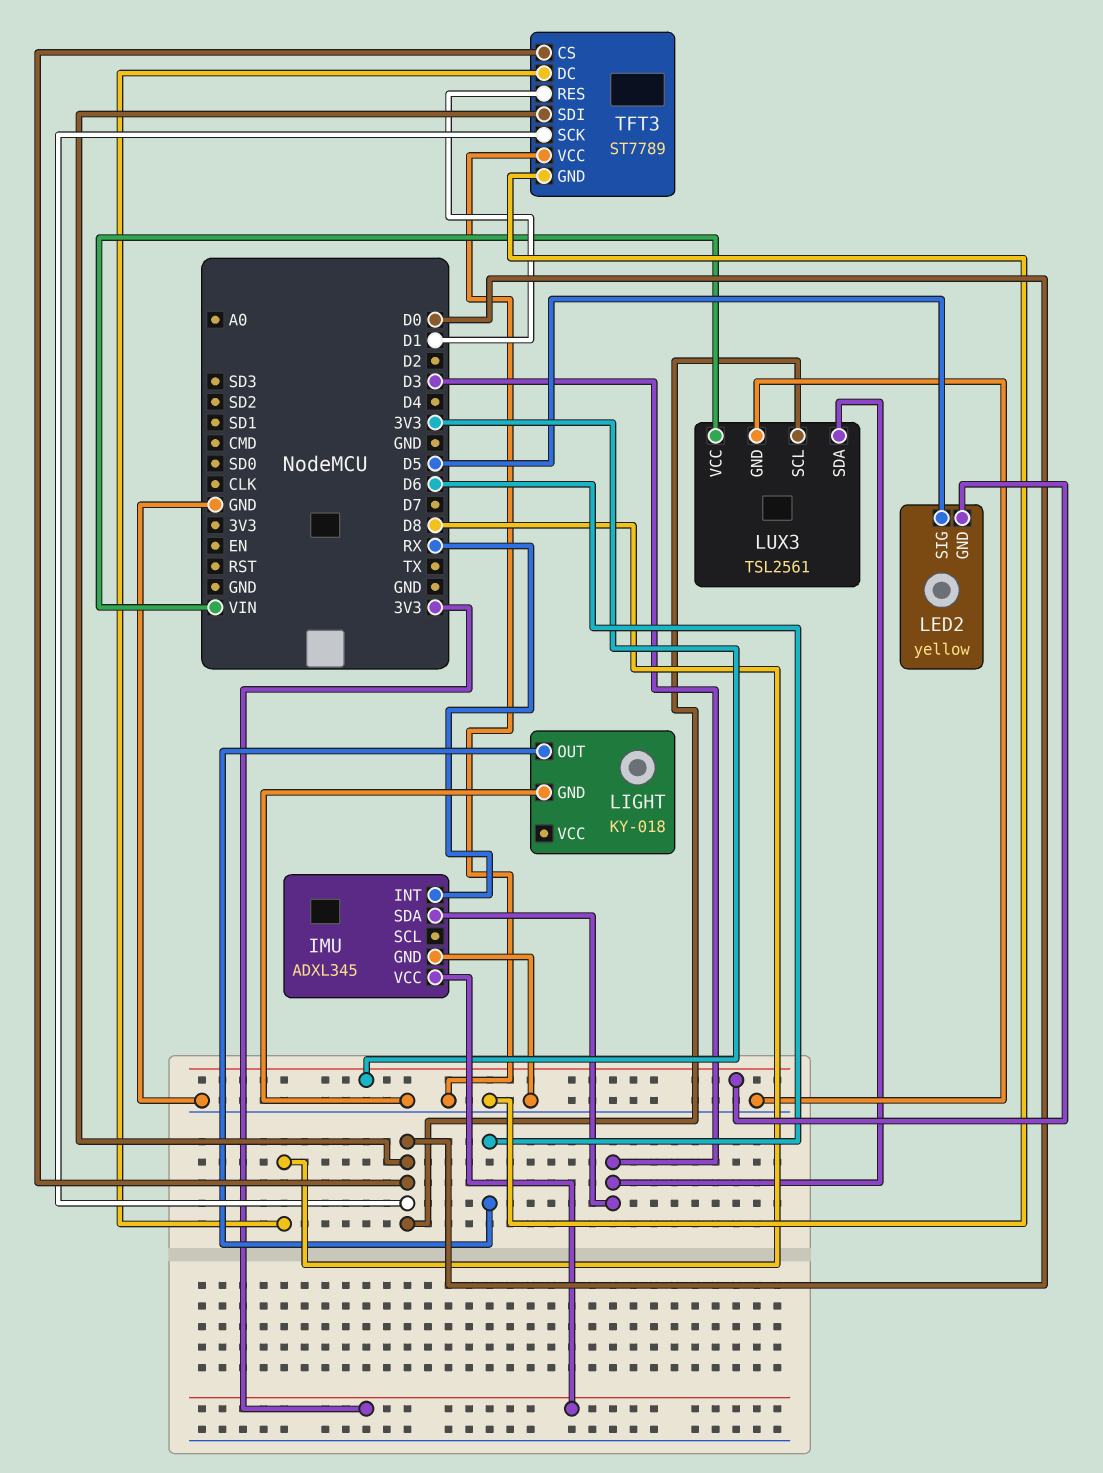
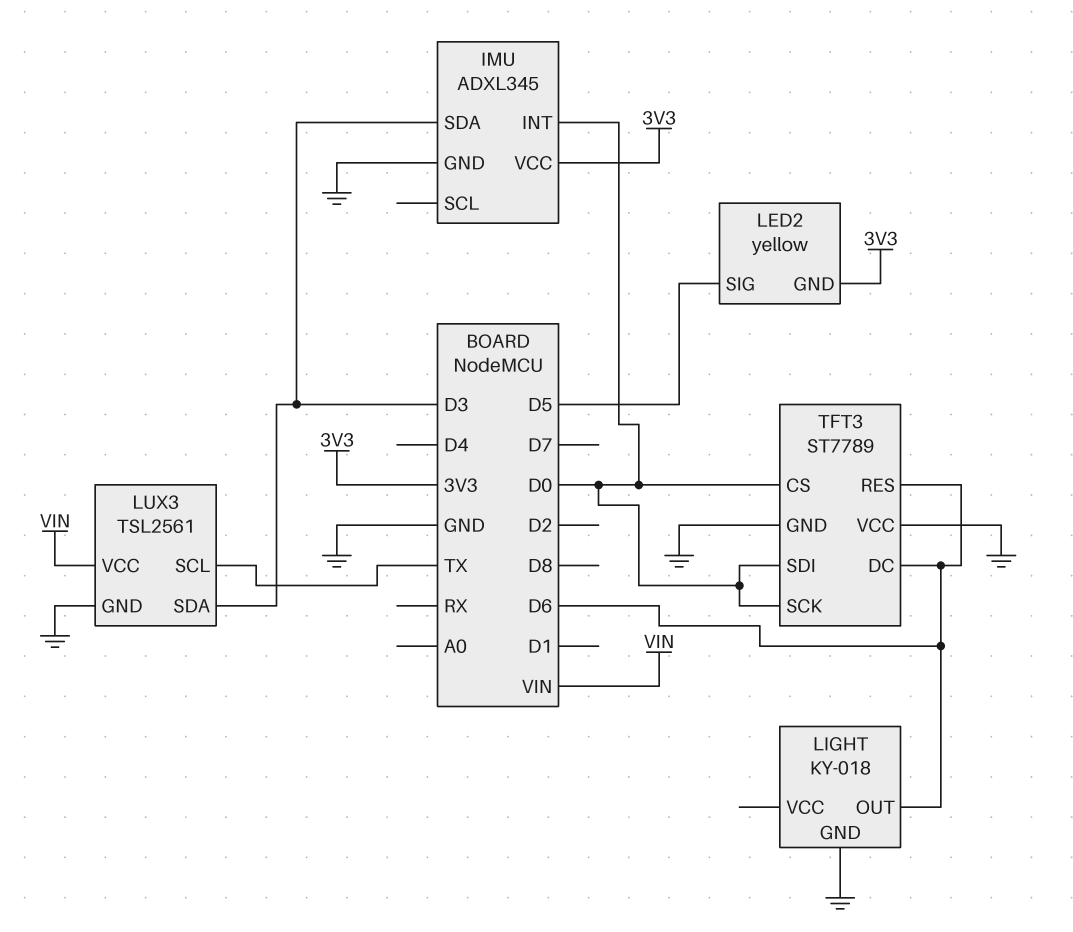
IMU pin INT: RX -> D0
LUX3 pin SCL: D0 -> TX
TFT3 pin DC: D8 -> D6
TFT3 pin RES: D1 -> D6

